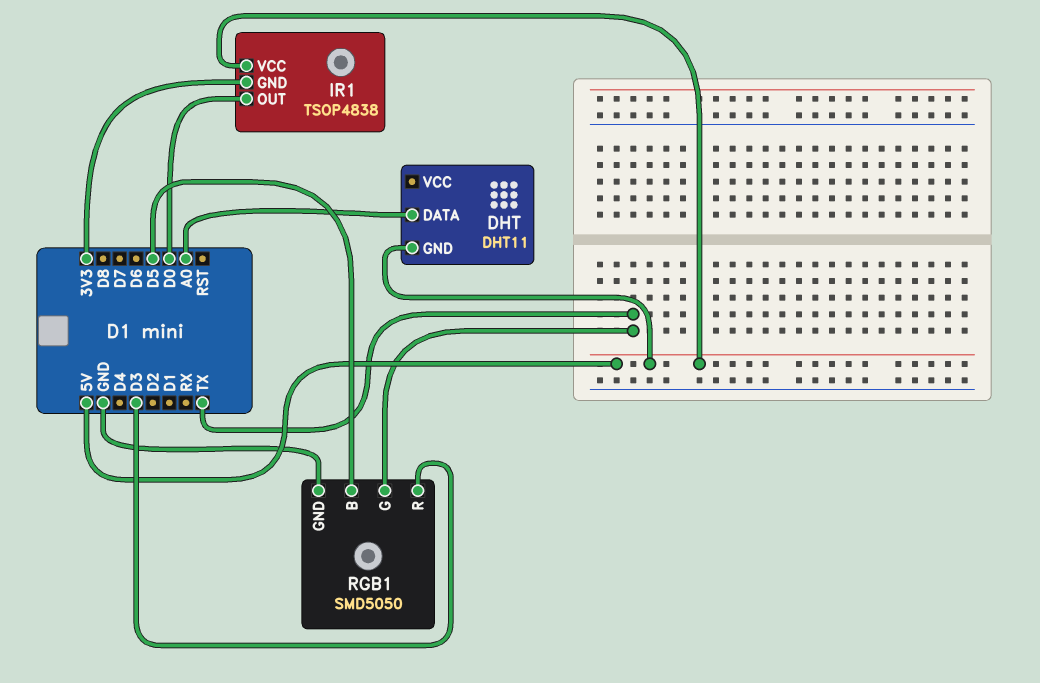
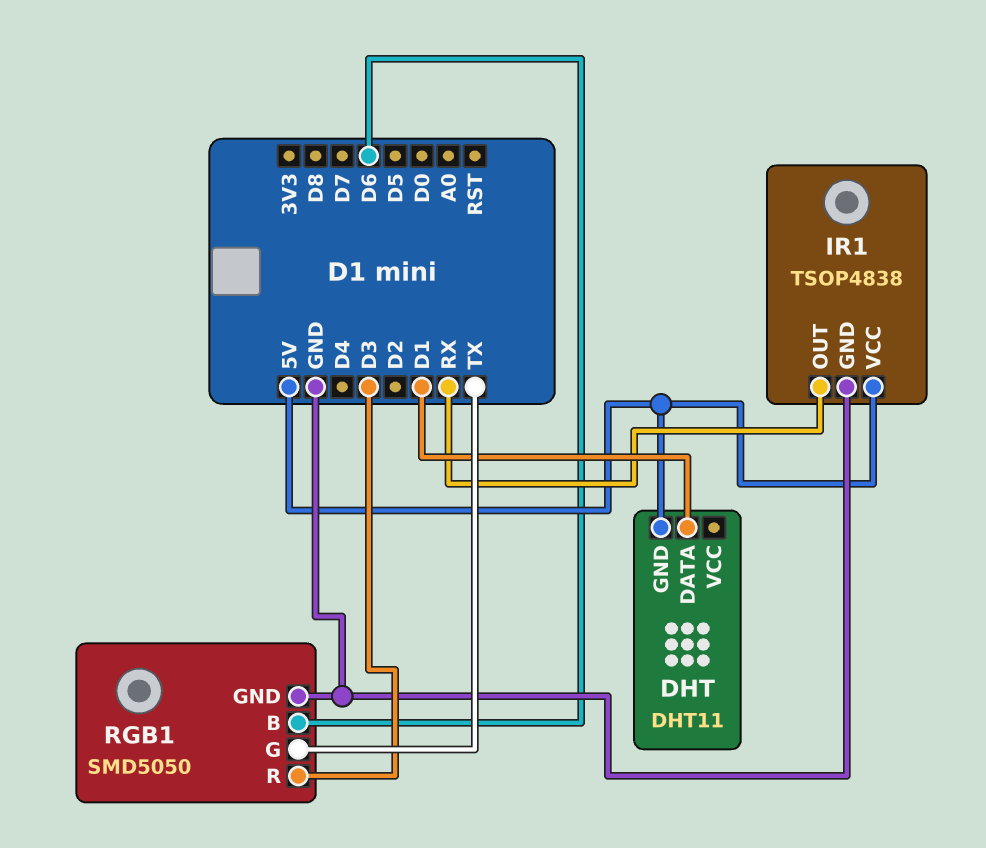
DHT pin DATA: A0 -> D1
IR1 pin GND: 3V3 -> GND
IR1 pin OUT: D0 -> RX
RGB1 pin B: D5 -> D6

